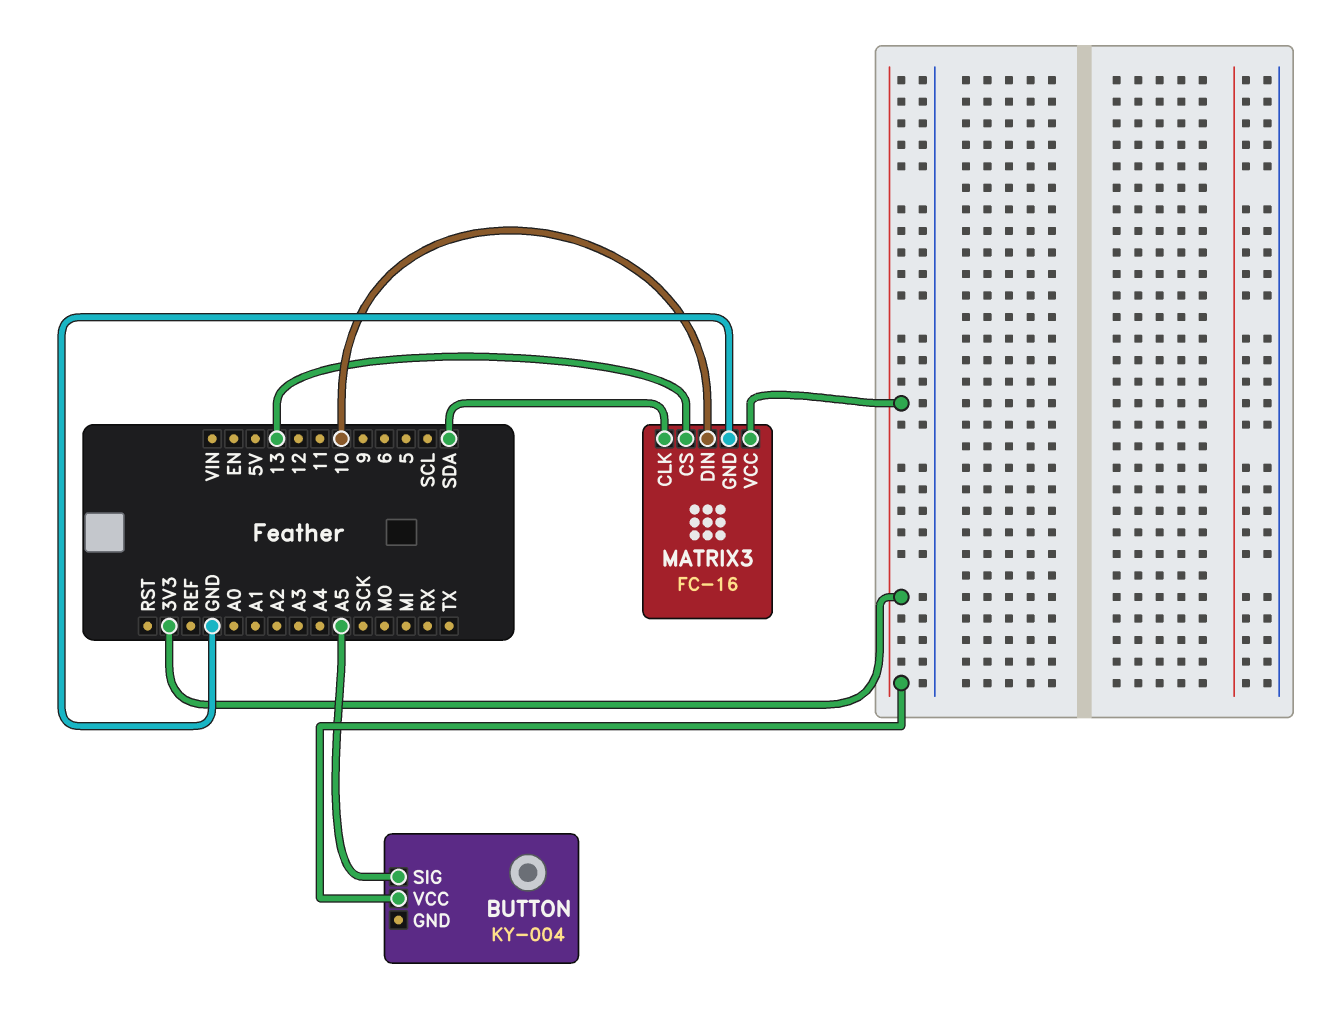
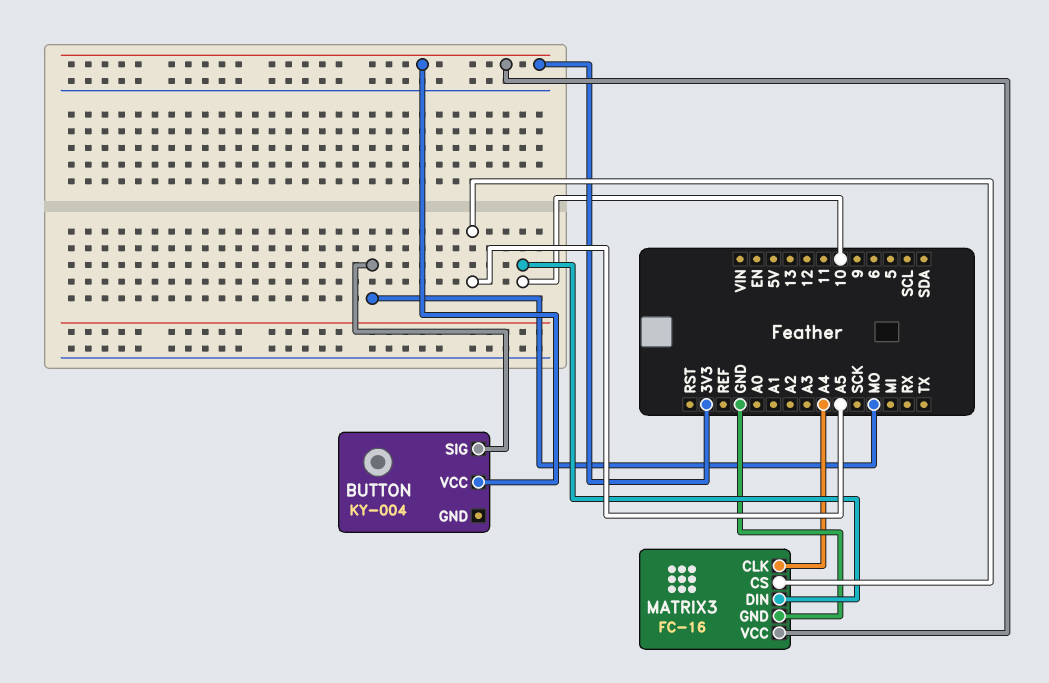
BUTTON pin SIG: A5 -> MO
MATRIX3 pin CLK: SDA -> A4
MATRIX3 pin CS: 13 -> A5

